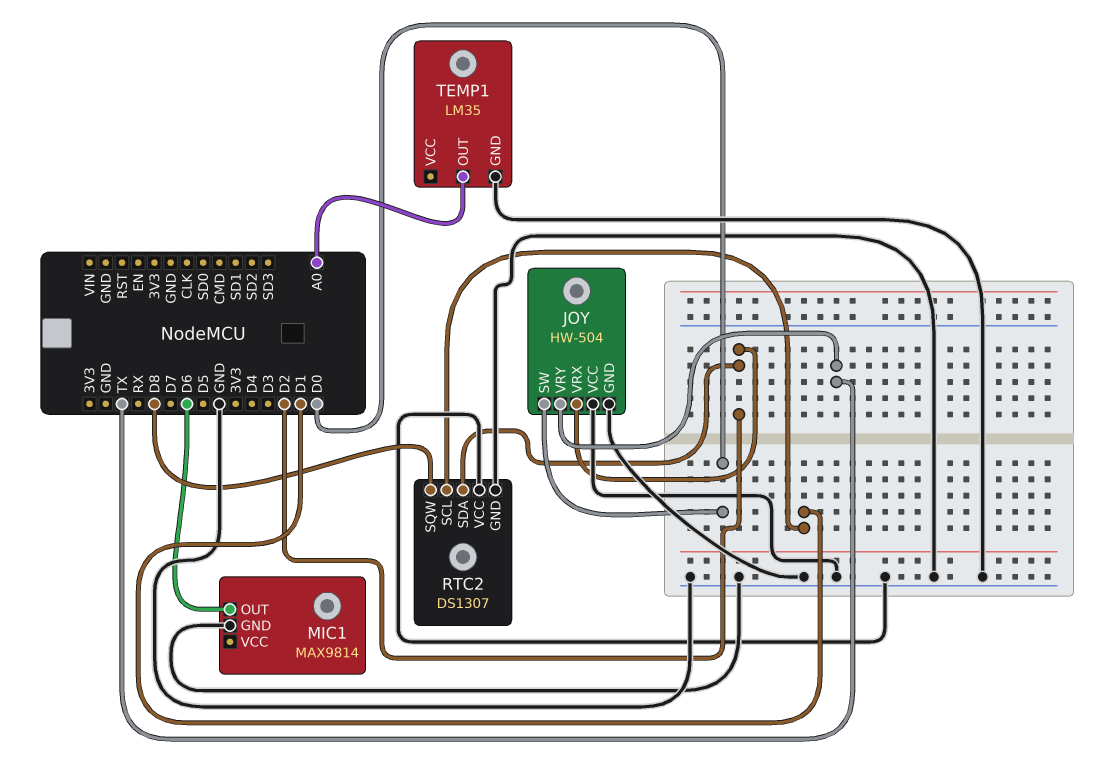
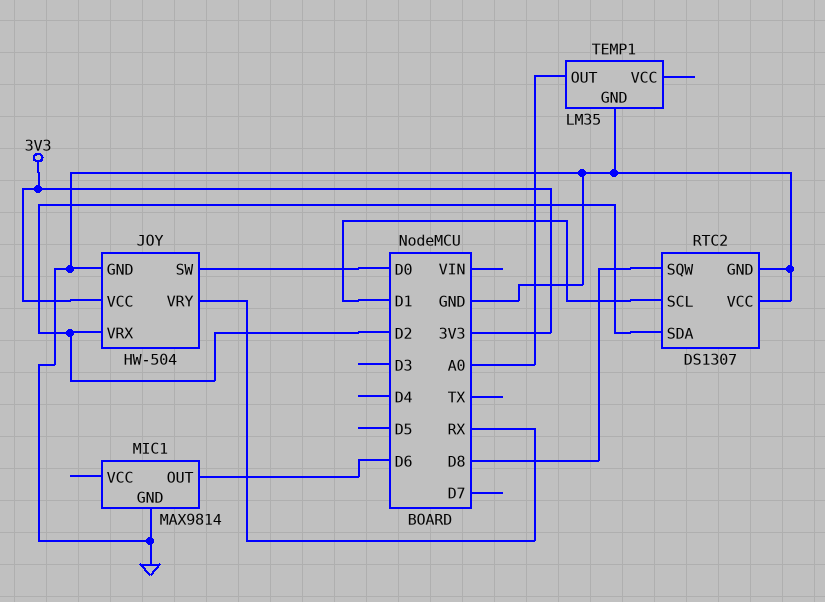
JOY pin VCC: GND -> 3V3
JOY pin VRY: TX -> RX

